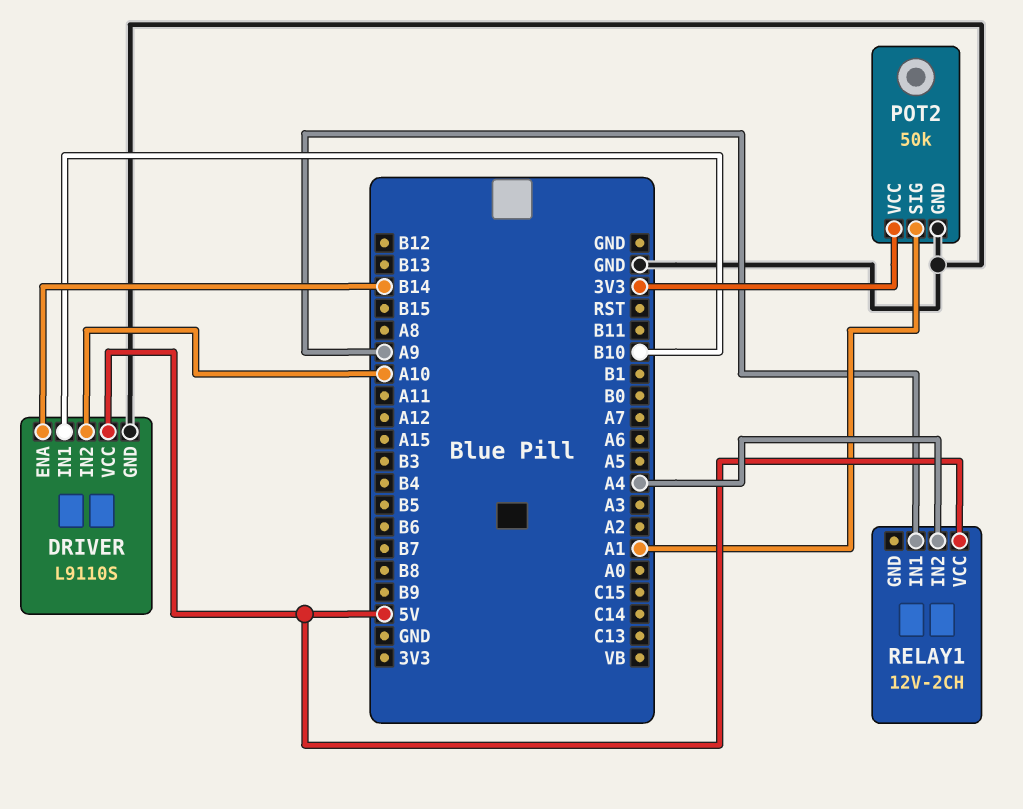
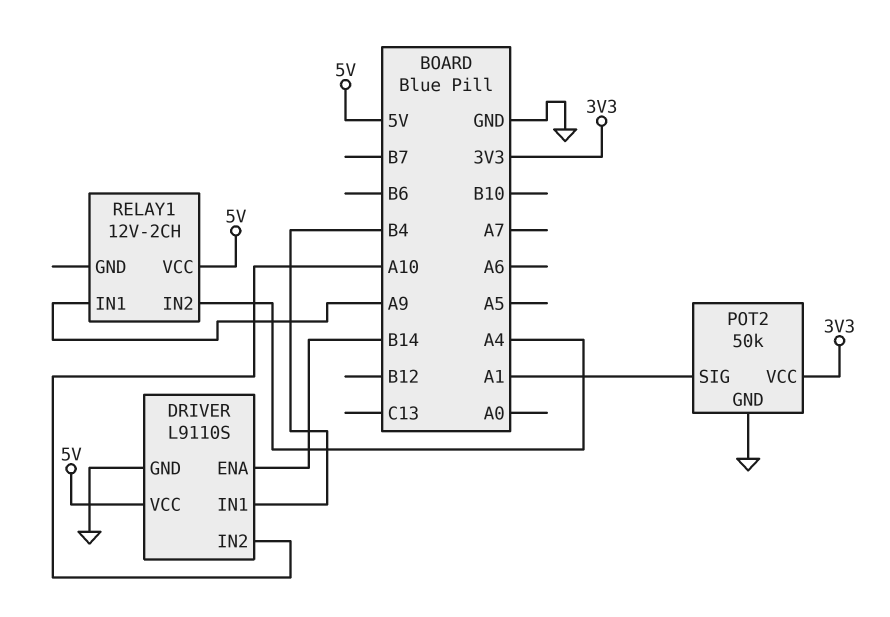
DRIVER pin IN1: B10 -> B4

